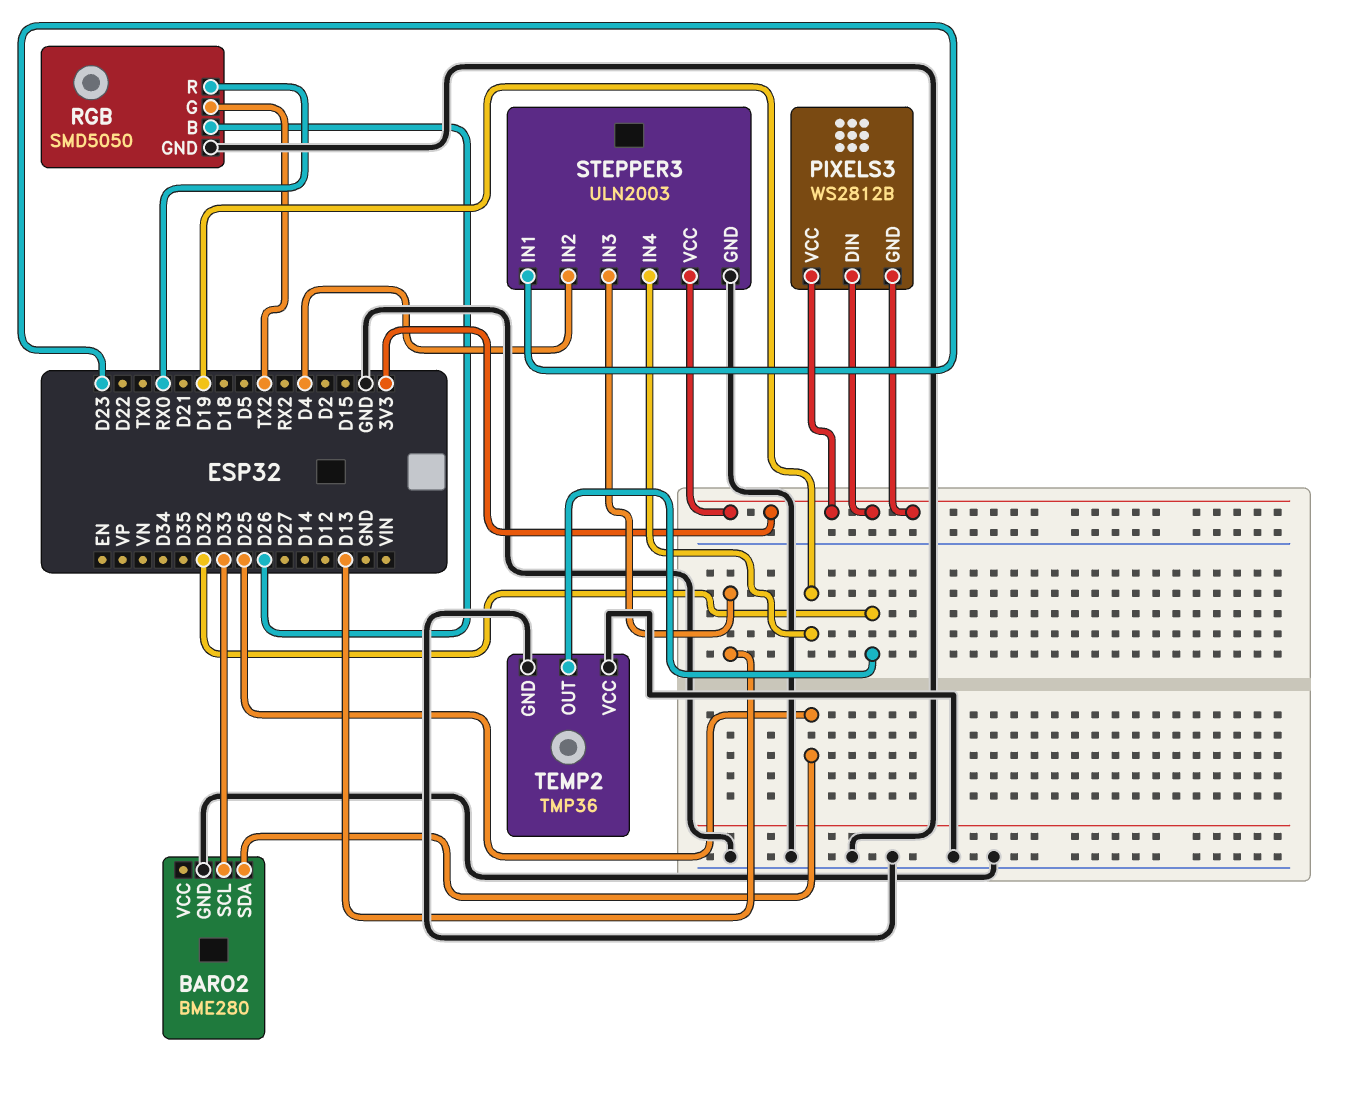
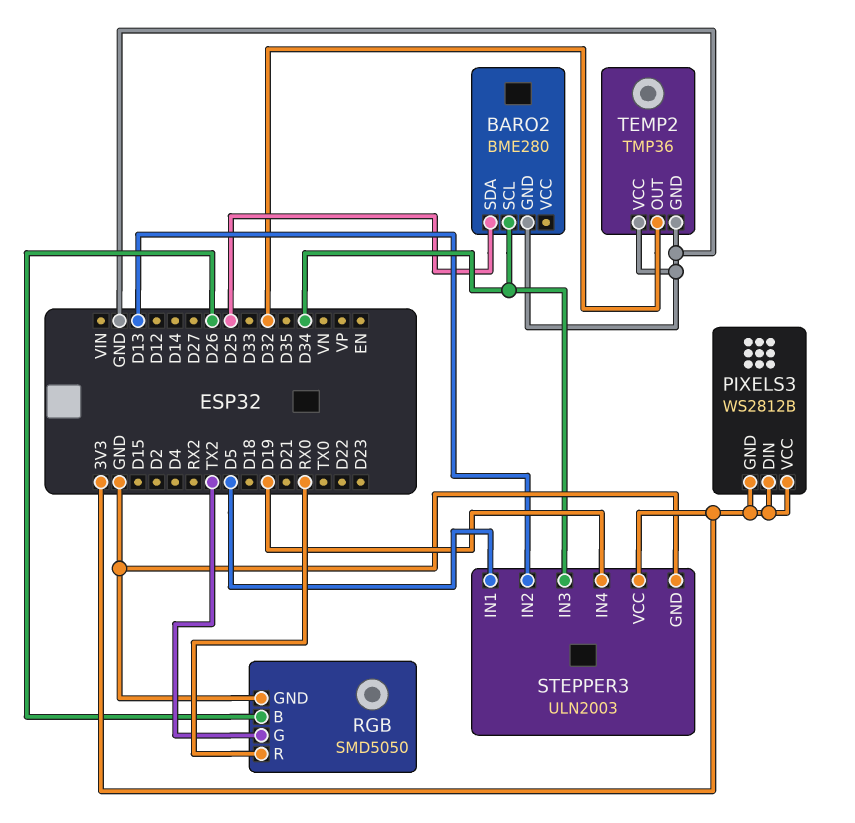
BARO2 pin SCL: D33 -> D34
STEPPER3 pin IN1: D23 -> D5
STEPPER3 pin IN2: D4 -> D13
STEPPER3 pin IN3: D13 -> D34

